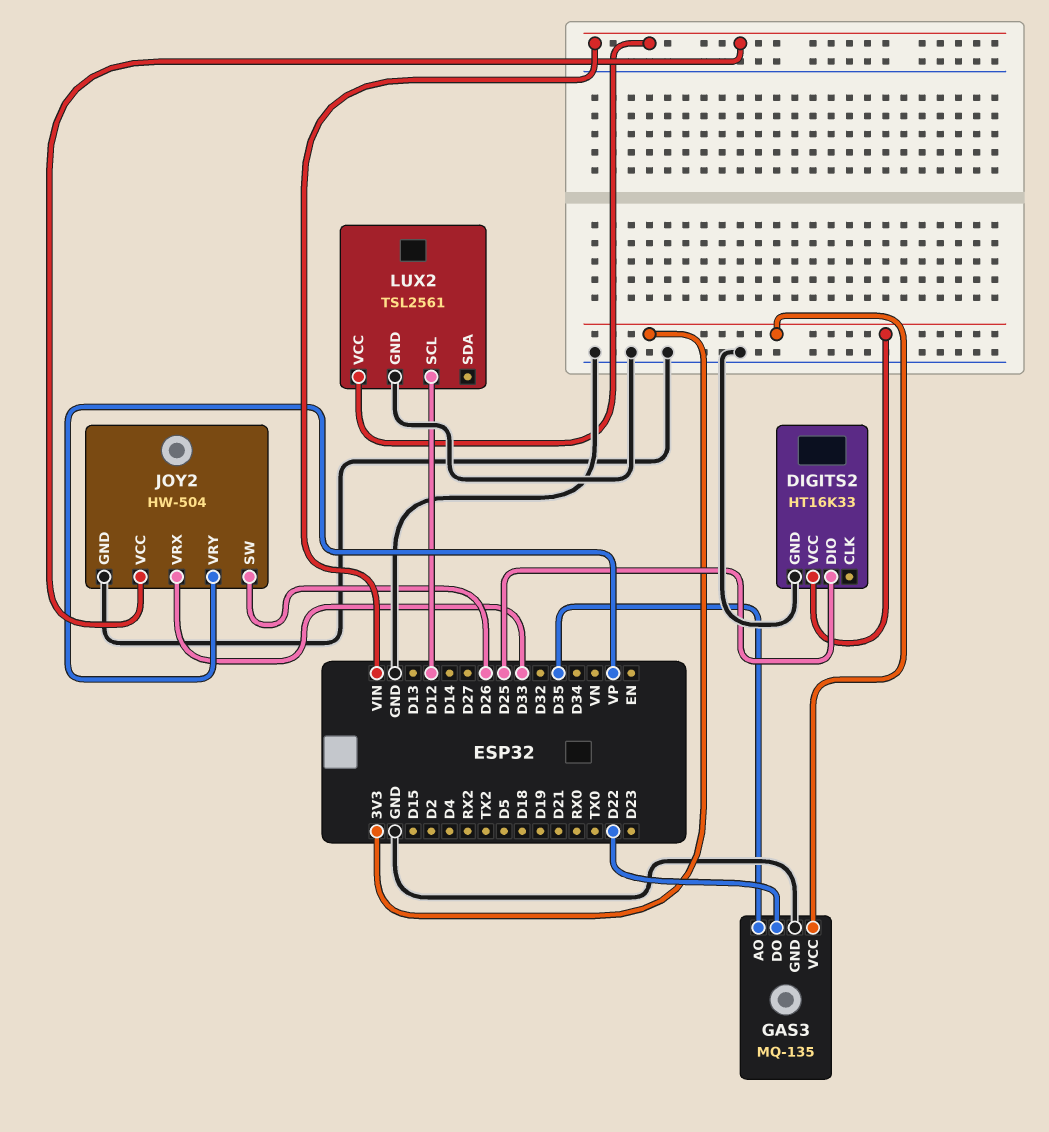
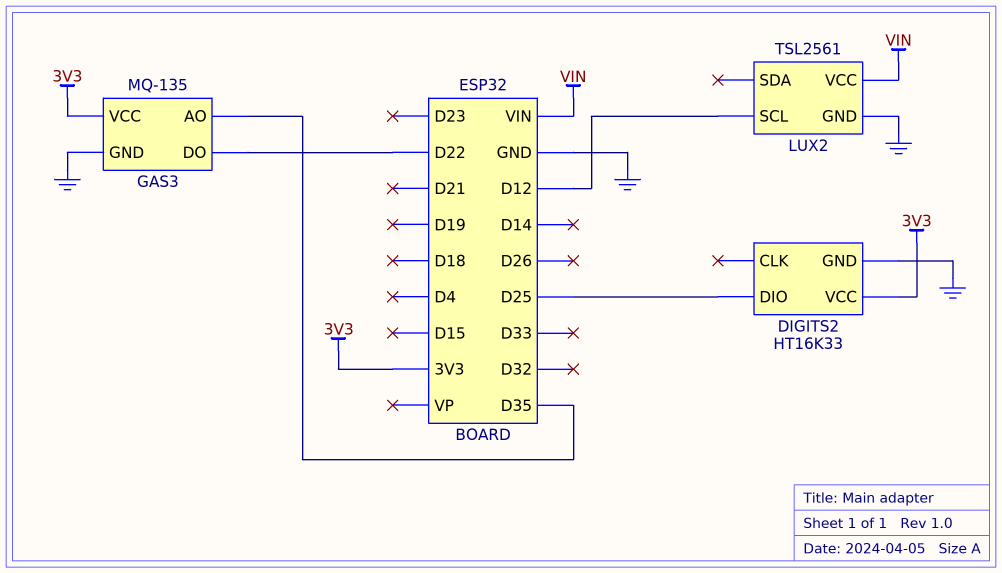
JOY2: HW-504 -> none
JOY2 pin GND: GND -> none
JOY2 pin SW: D26 -> none
JOY2 pin VCC: VIN -> none
JOY2 pin VRX: D33 -> none
JOY2 pin VRY: VP -> none

